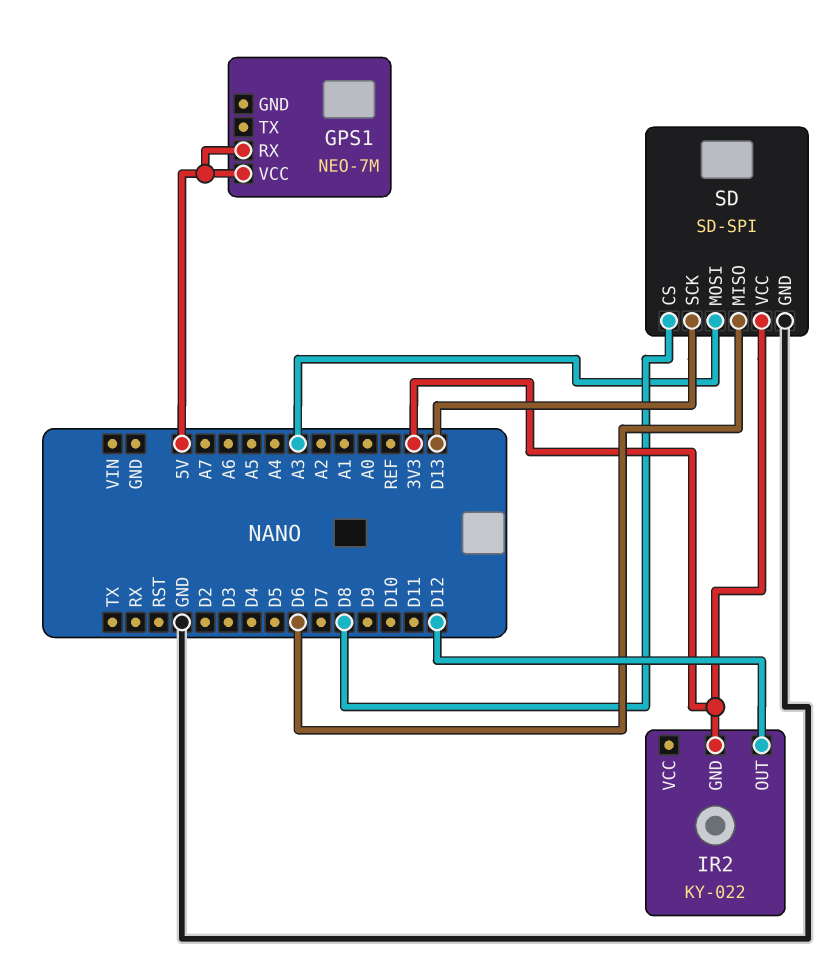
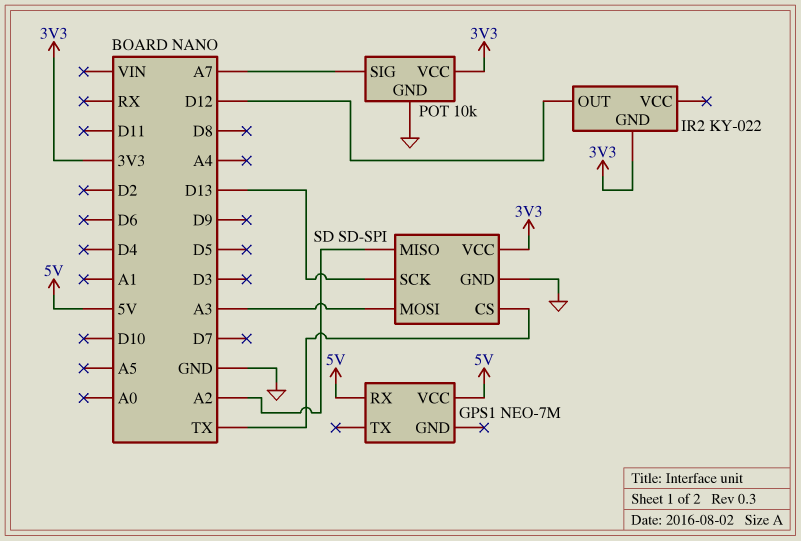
POT: none -> 10k
POT pin GND: none -> GND
POT pin SIG: none -> A7
POT pin VCC: none -> 3V3
SD pin CS: D8 -> TX
SD pin MISO: D6 -> A2

